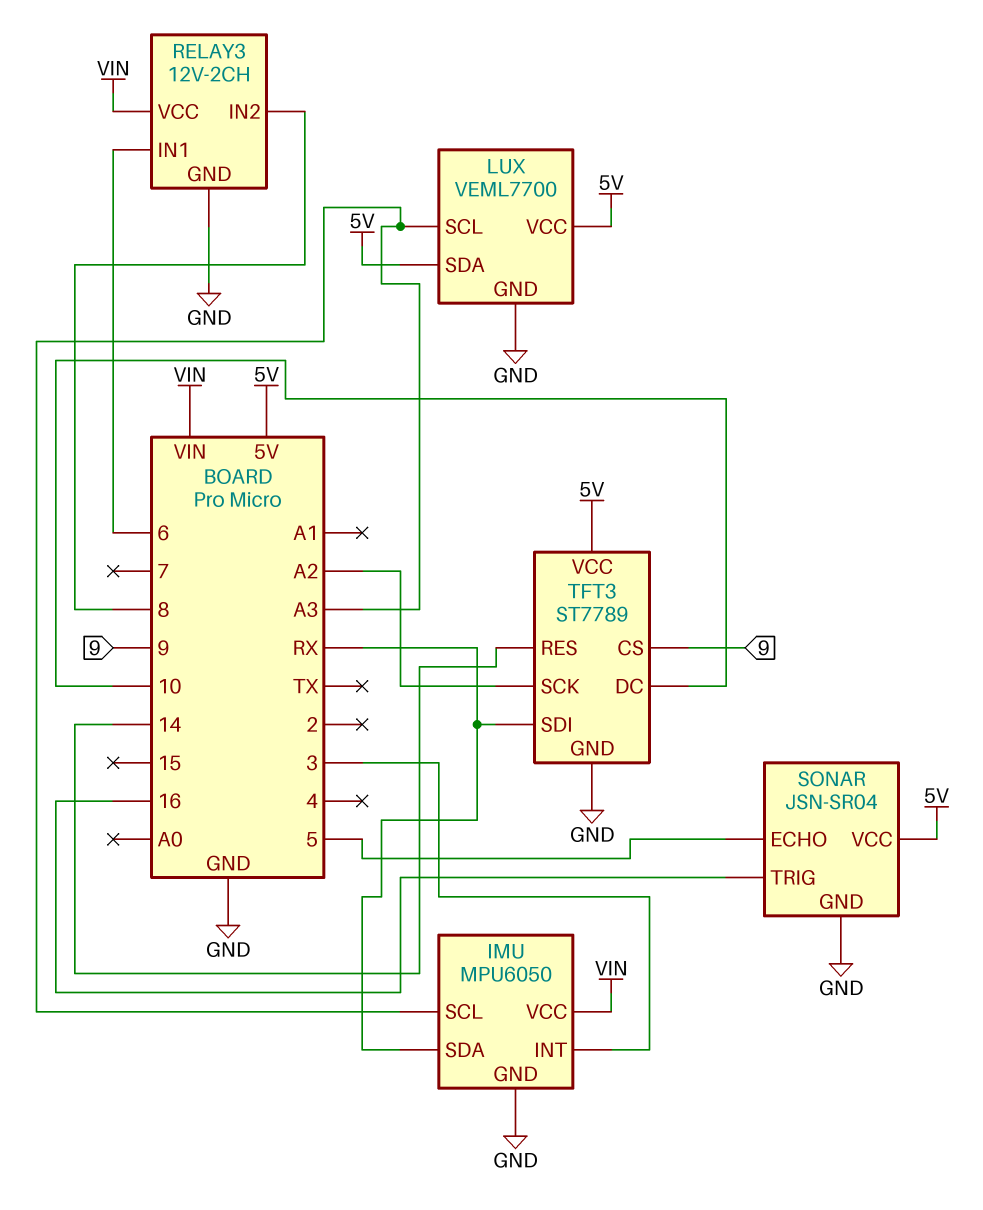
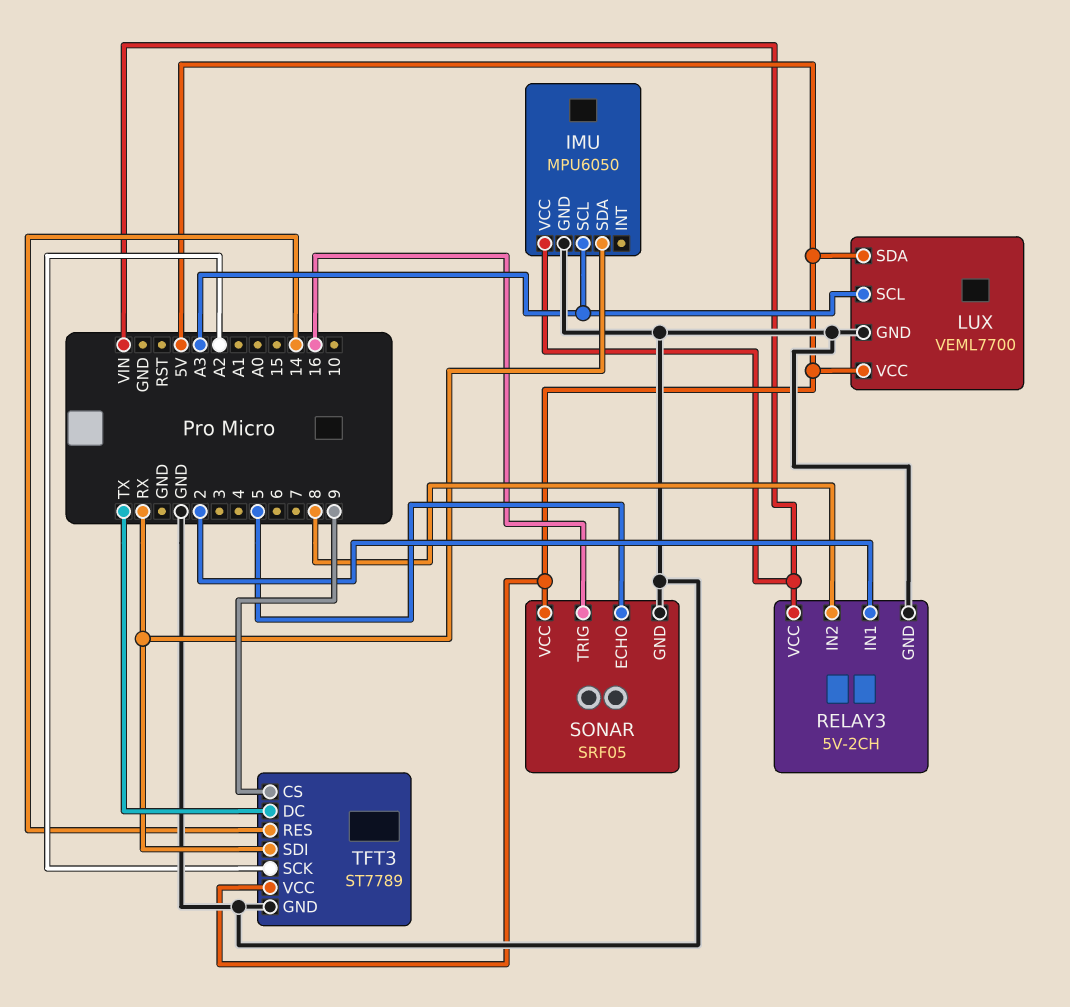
IMU pin INT: 3 -> none
RELAY3: 12V-2CH -> 5V-2CH
RELAY3 pin IN1: 6 -> 2
SONAR: JSN-SR04 -> SRF05
TFT3 pin DC: 10 -> TX

